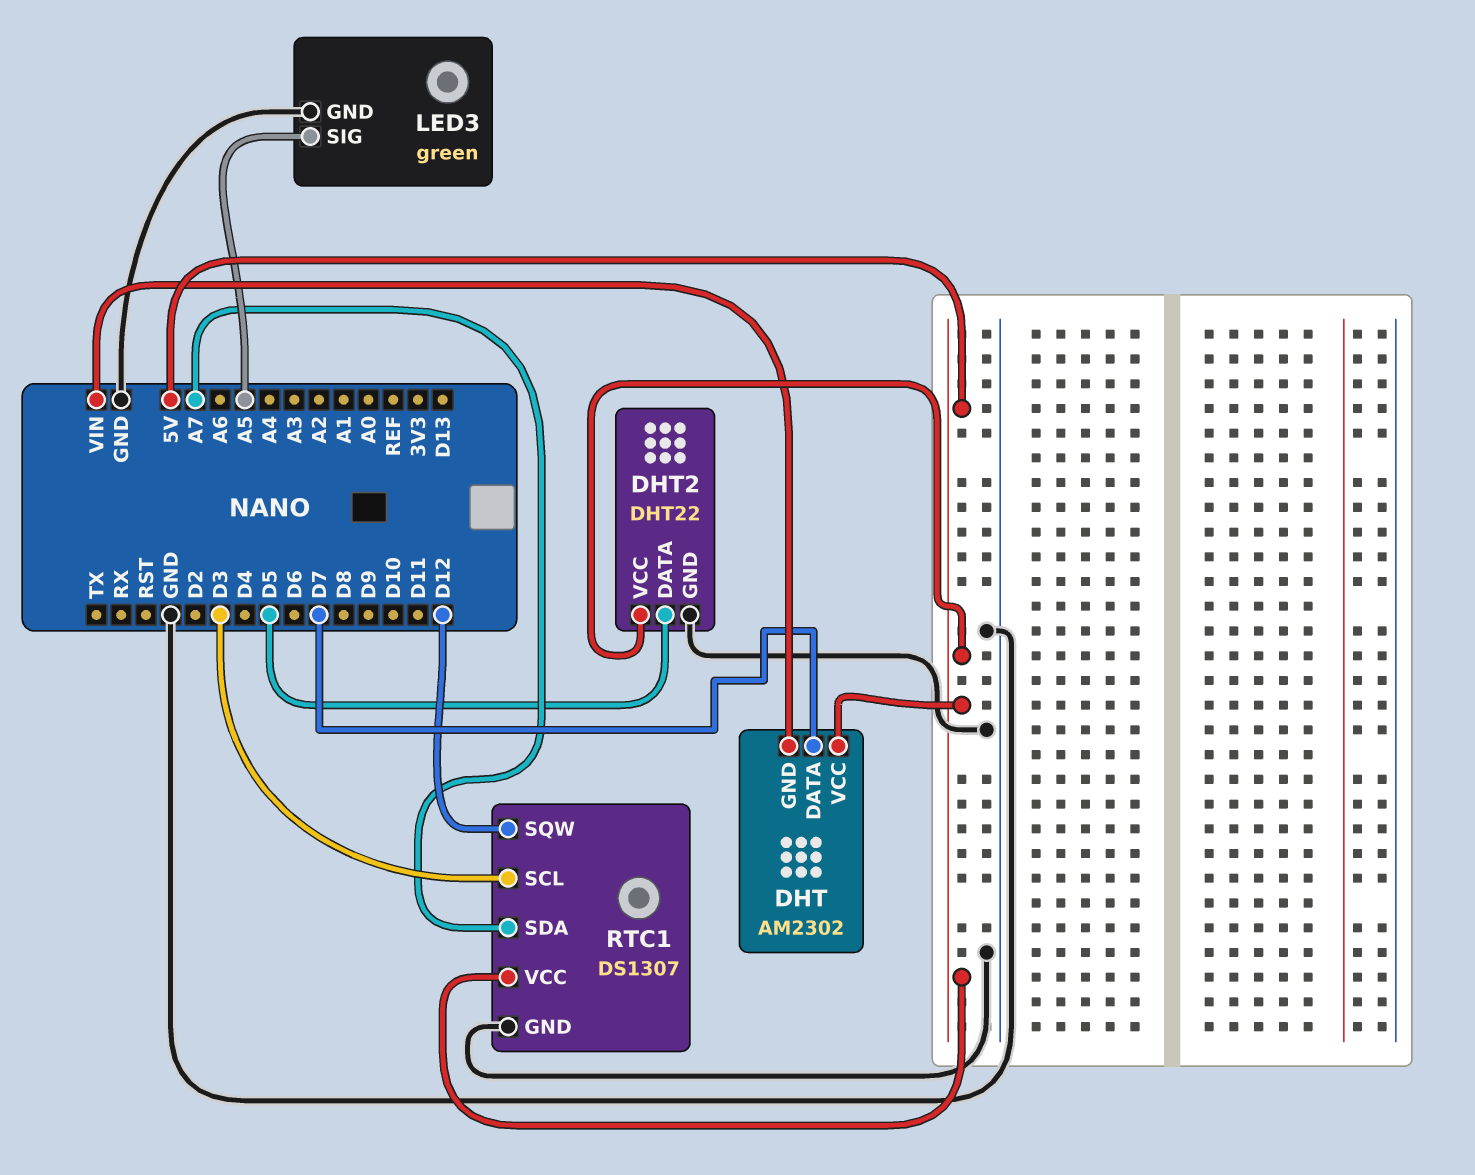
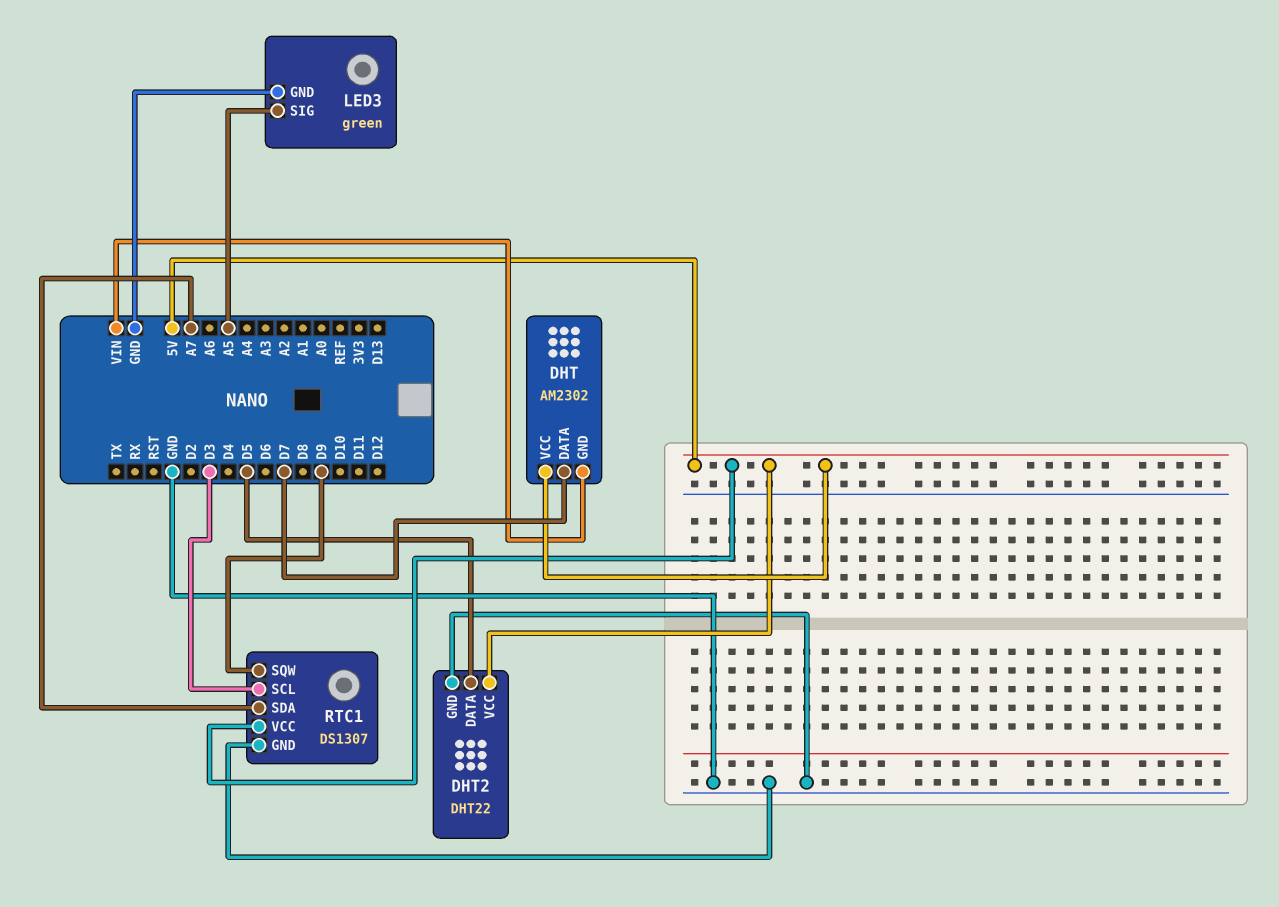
RTC1 pin SQW: D12 -> D9

